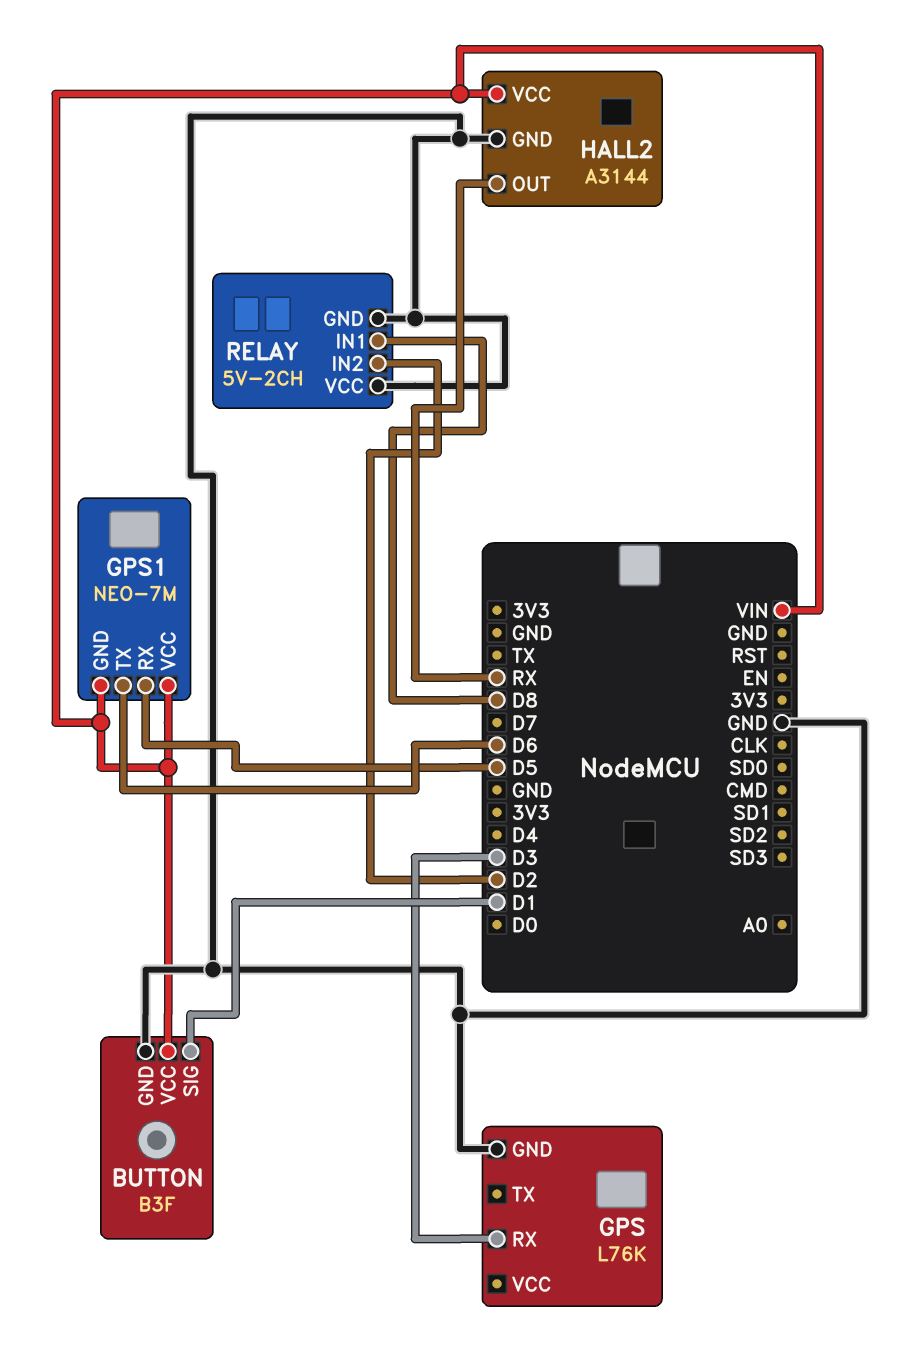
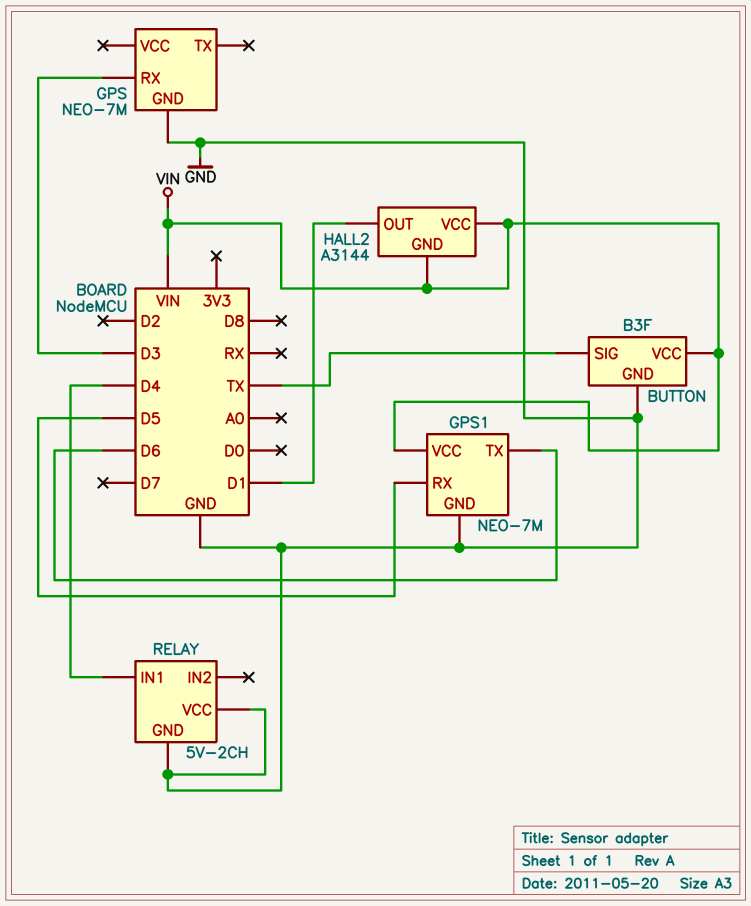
BUTTON pin SIG: D1 -> TX
GPS: L76K -> NEO-7M
GPS1 pin GND: VIN -> GND
HALL2 pin GND: GND -> VIN
HALL2 pin OUT: RX -> D1
RELAY pin IN1: D8 -> D4
RELAY pin IN2: D2 -> none

